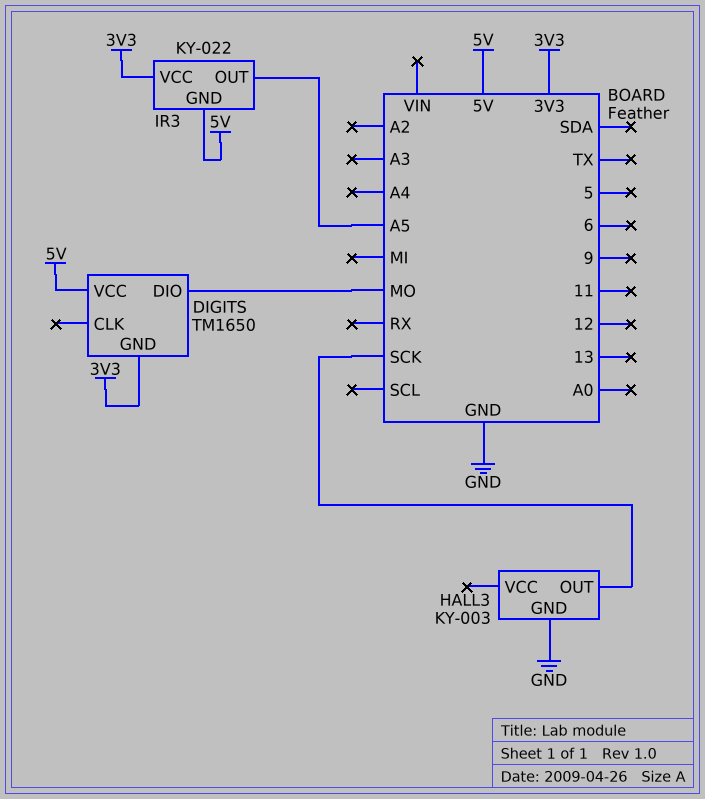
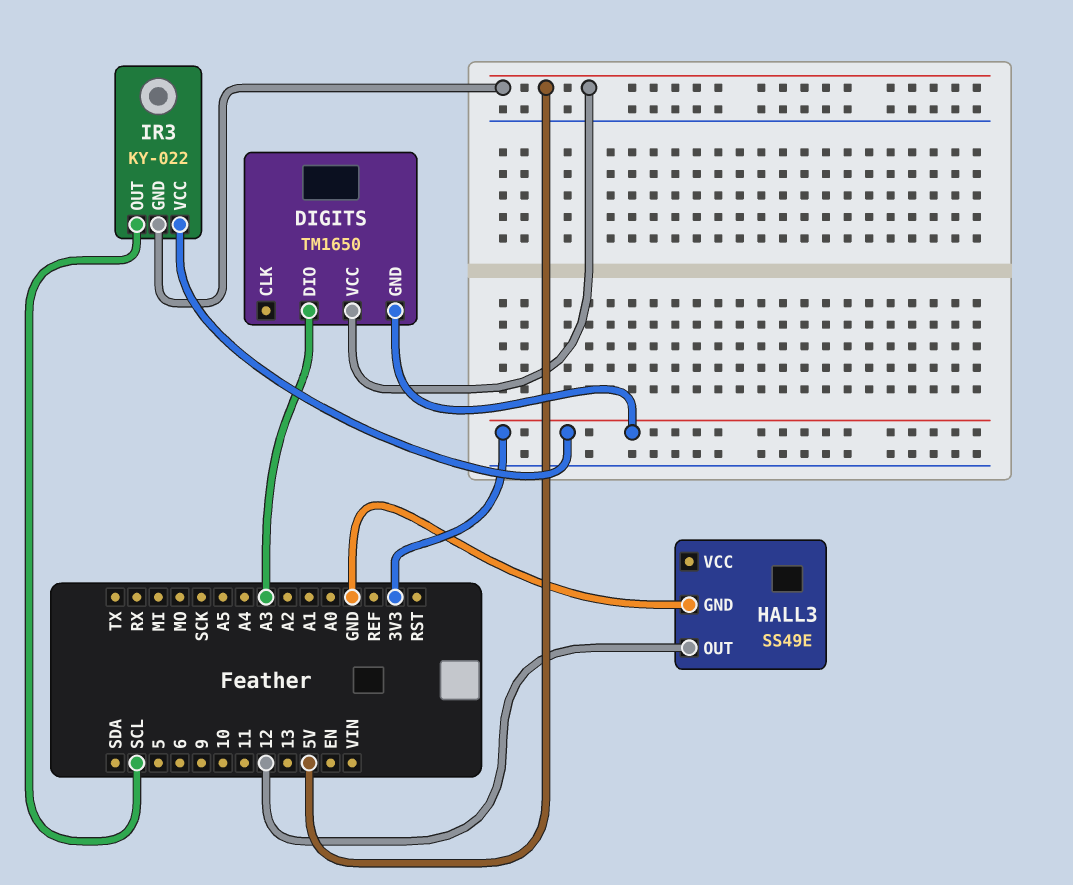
DIGITS pin DIO: MO -> A3
HALL3: KY-003 -> SS49E
HALL3 pin OUT: SCK -> 12
IR3 pin OUT: A5 -> SCL

